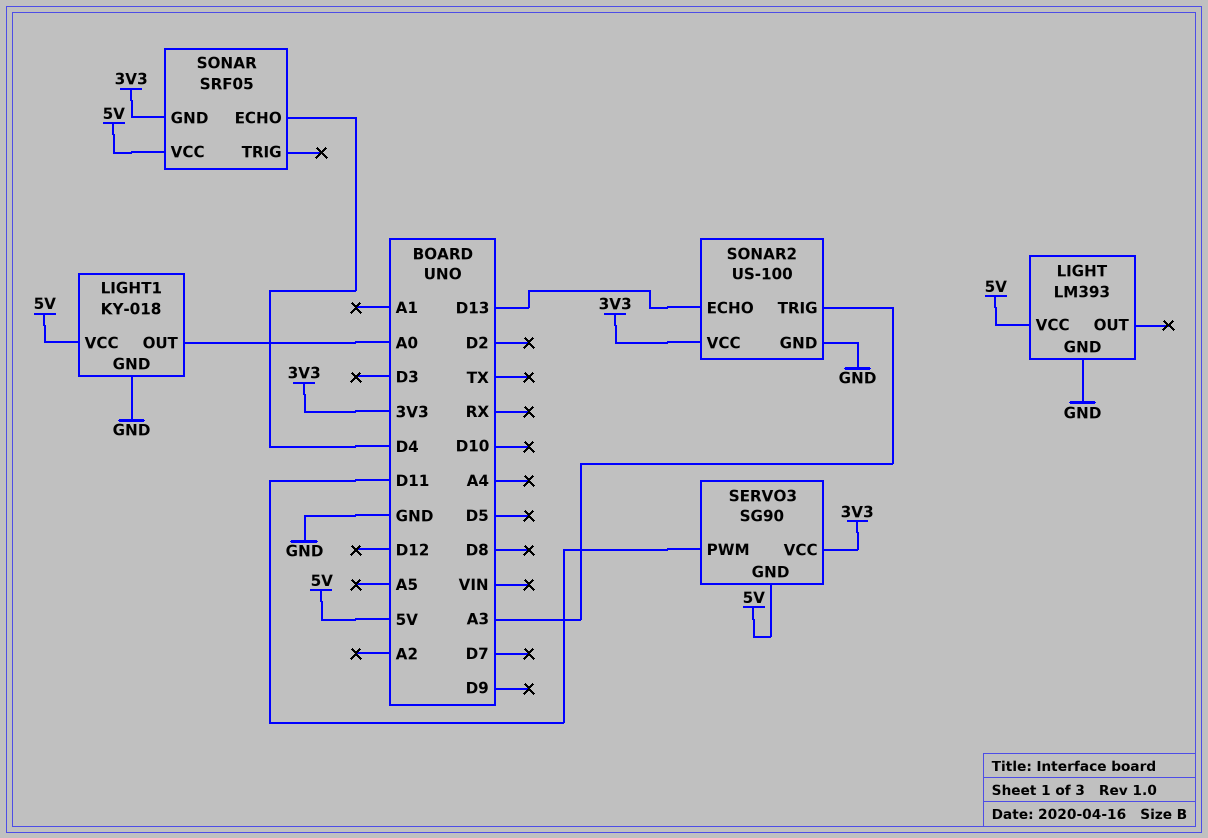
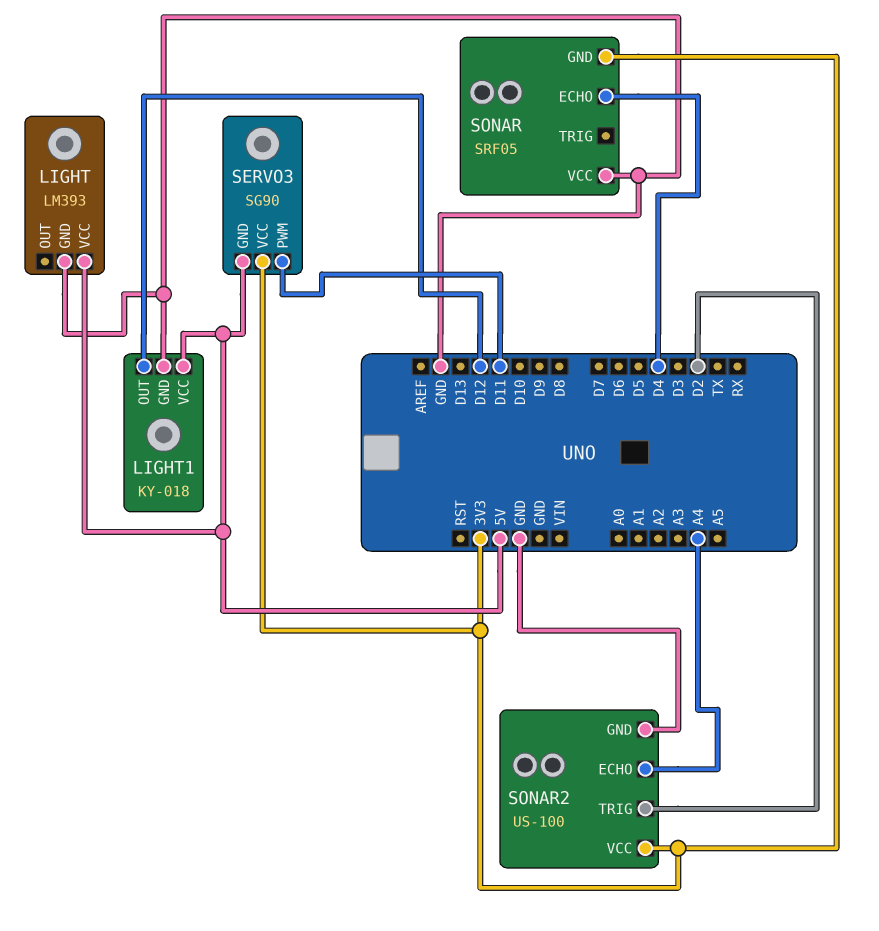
LIGHT1 pin OUT: A0 -> D12
SONAR pin VCC: 5V -> GND
SONAR2 pin ECHO: D13 -> A4
SONAR2 pin TRIG: A3 -> D2

